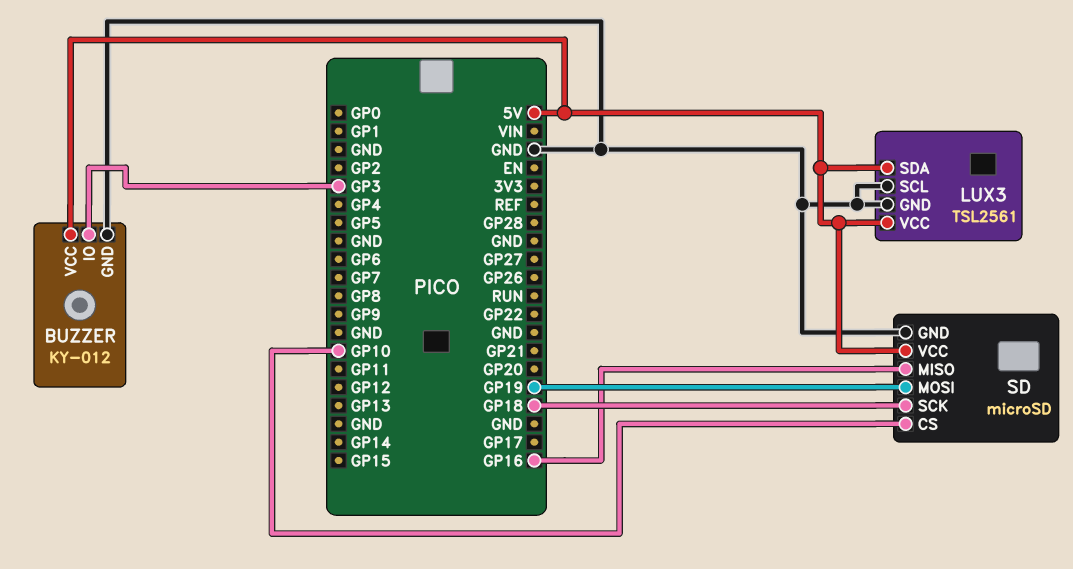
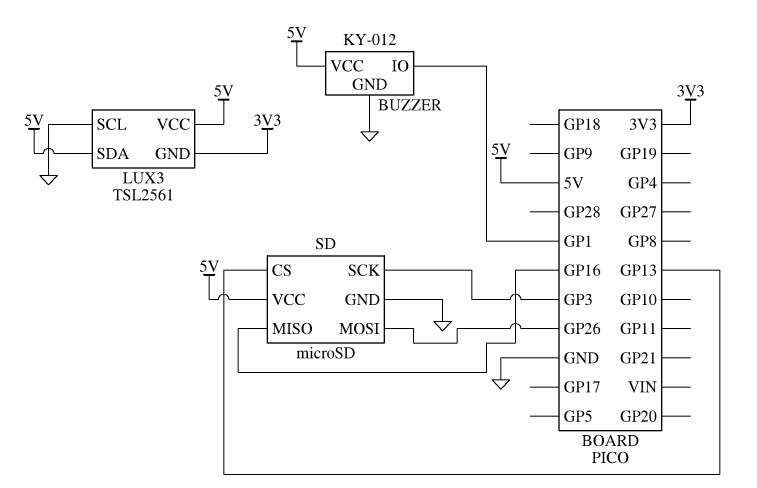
BUZZER pin IO: GP3 -> GP1
LUX3 pin GND: GND -> 3V3
SD pin CS: GP10 -> GP13
SD pin MOSI: GP19 -> GP26
SD pin SCK: GP18 -> GP3

